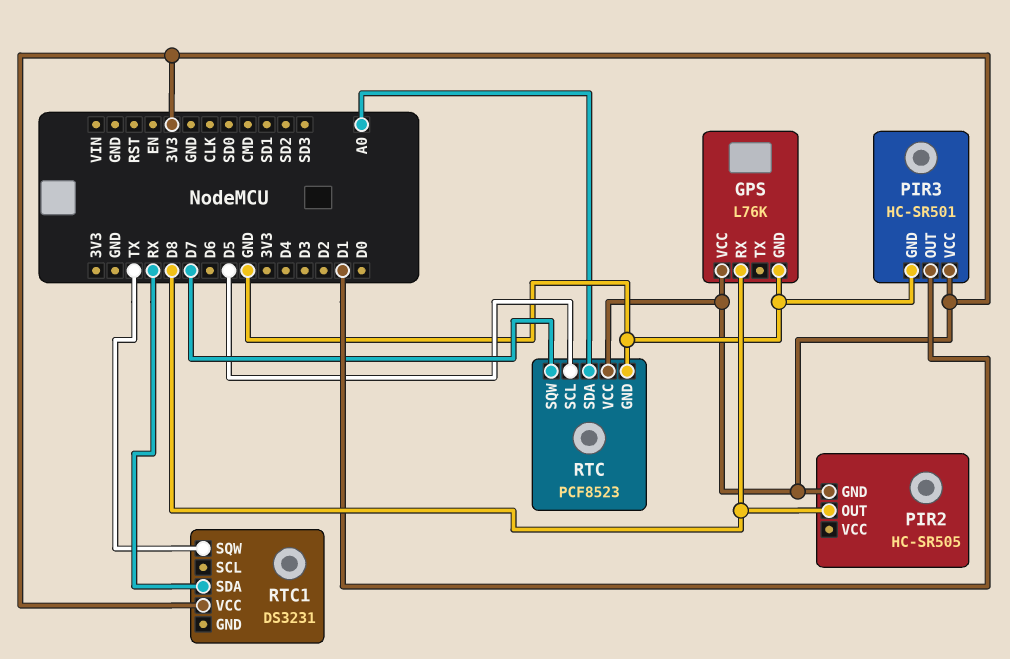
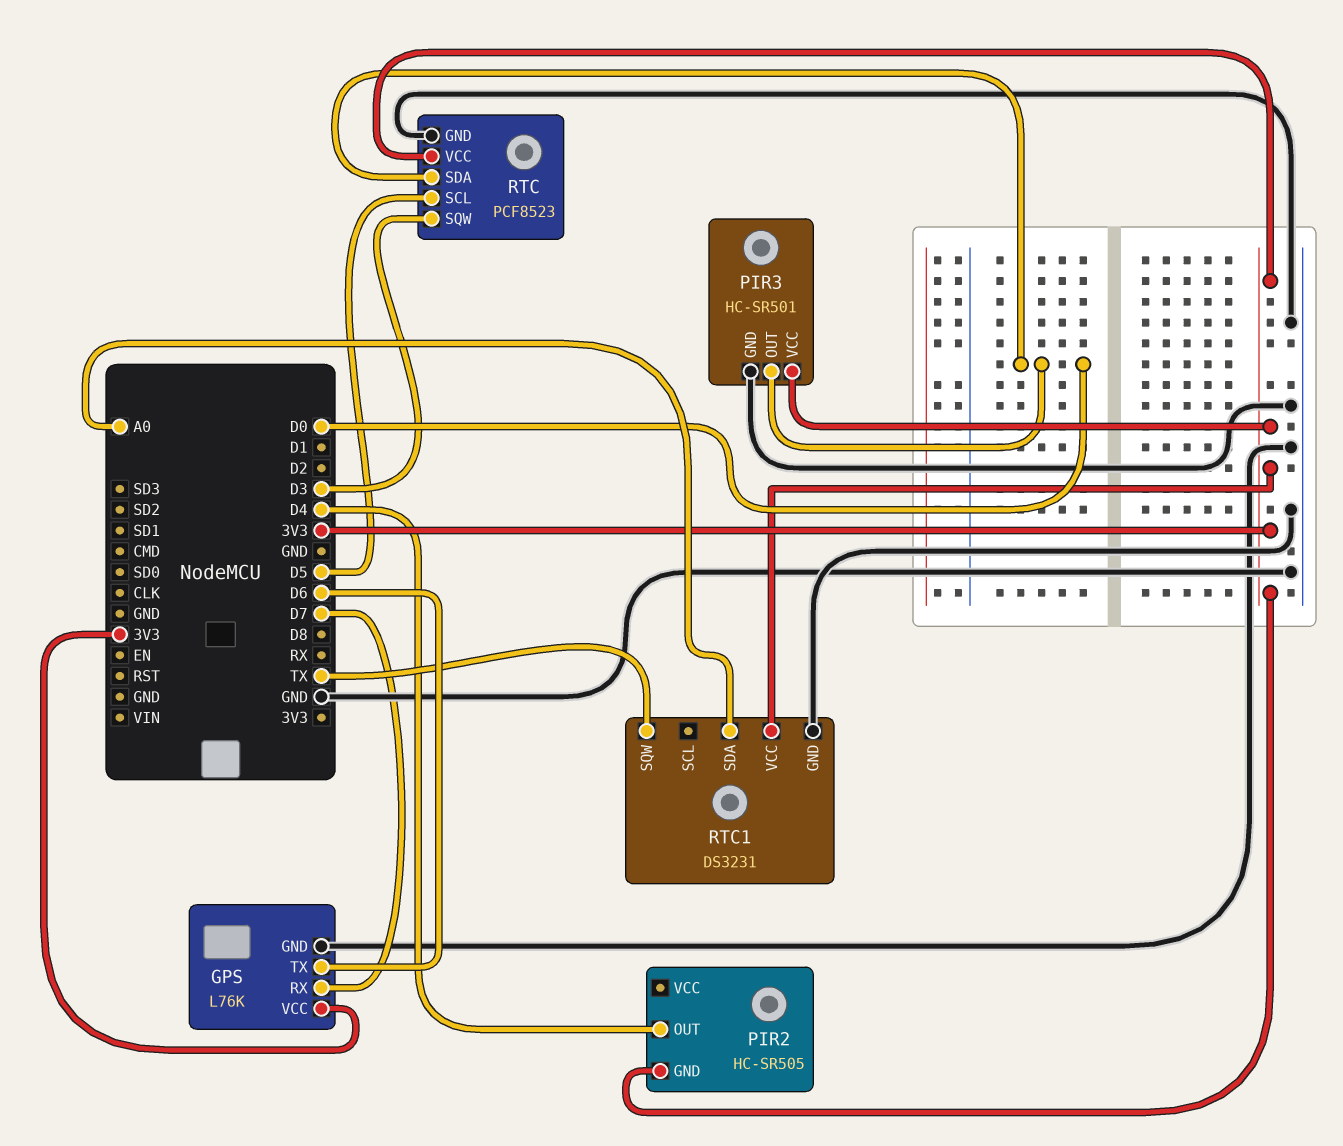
GPS pin RX: D8 -> D7
GPS pin TX: none -> D6
PIR2 pin OUT: D8 -> D4
PIR3 pin OUT: D1 -> D0
RTC pin SDA: A0 -> D0
RTC pin SQW: D7 -> D3
RTC1 pin GND: none -> GND
RTC1 pin SDA: RX -> A0

